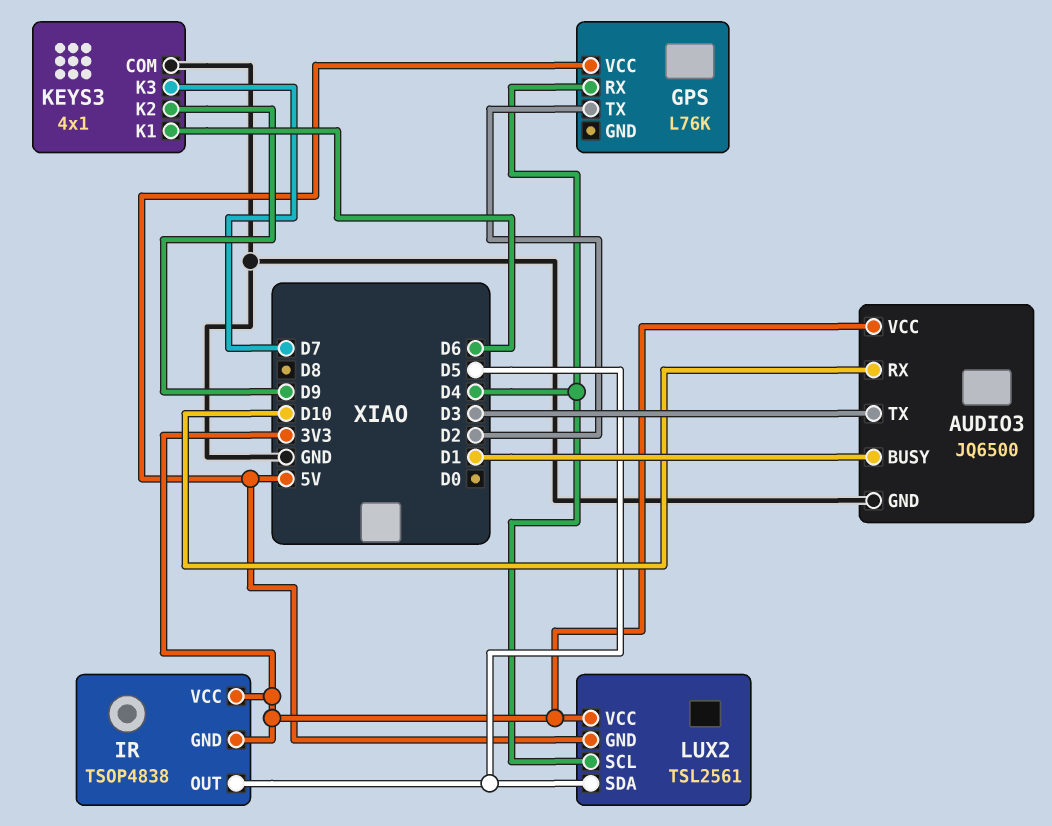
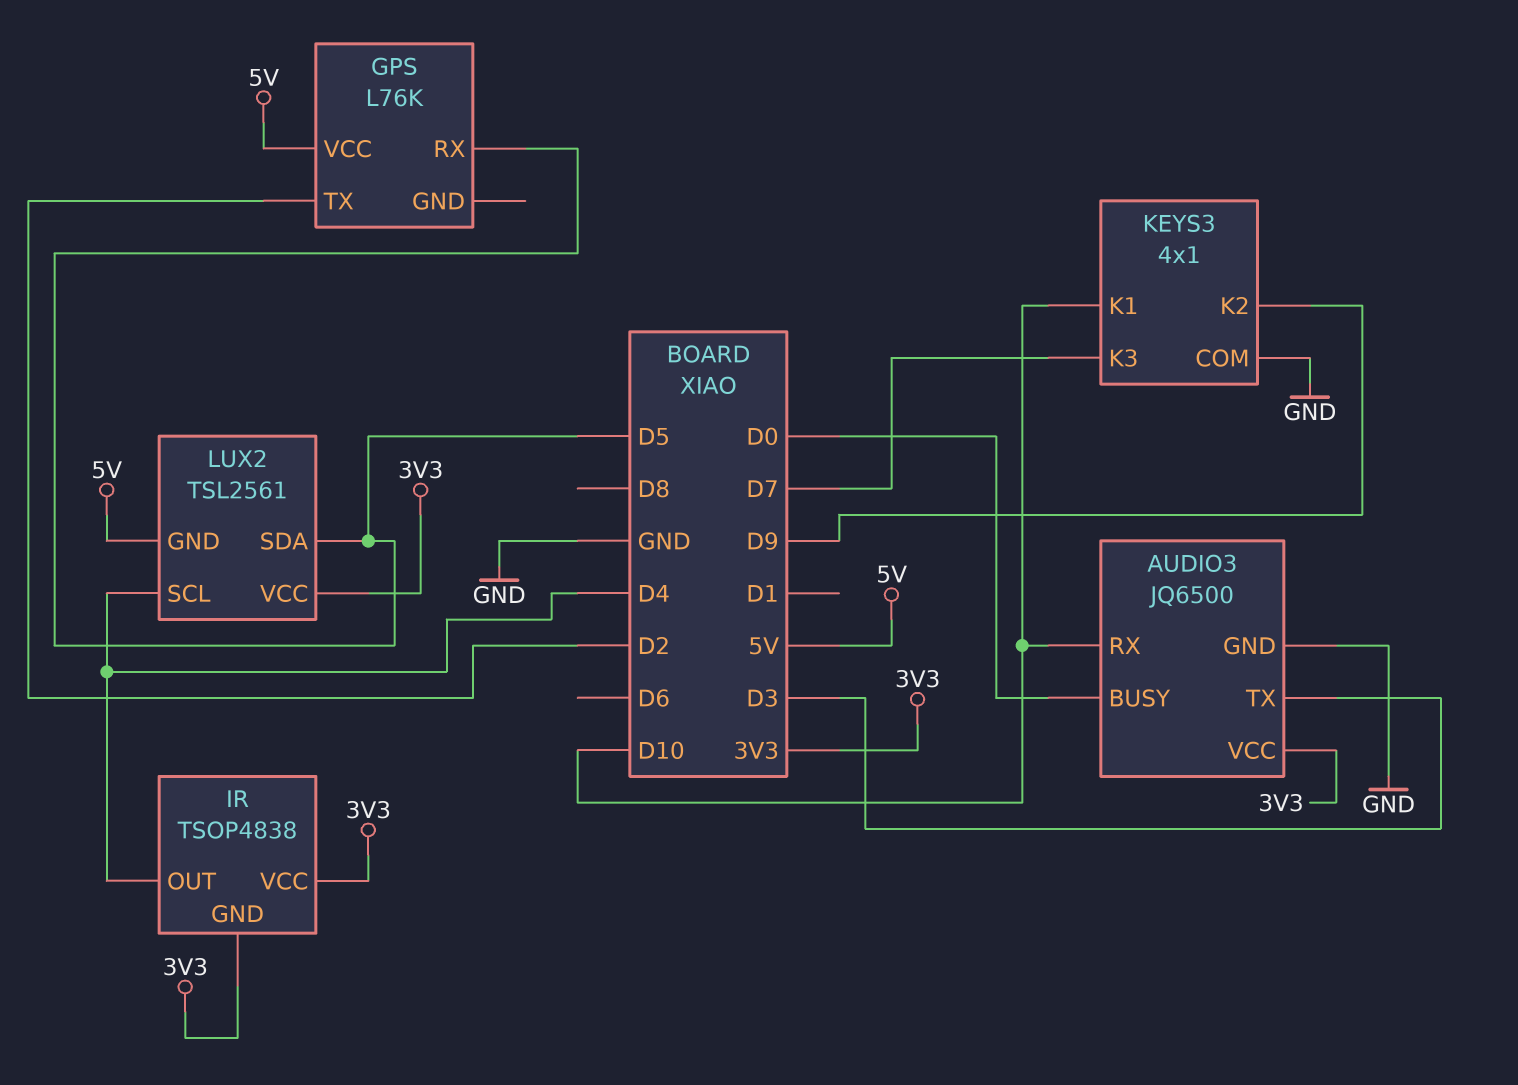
AUDIO3 pin BUSY: D1 -> D0
GPS pin RX: D4 -> D5
IR pin OUT: D5 -> D4
KEYS3 pin K1: D6 -> D10

